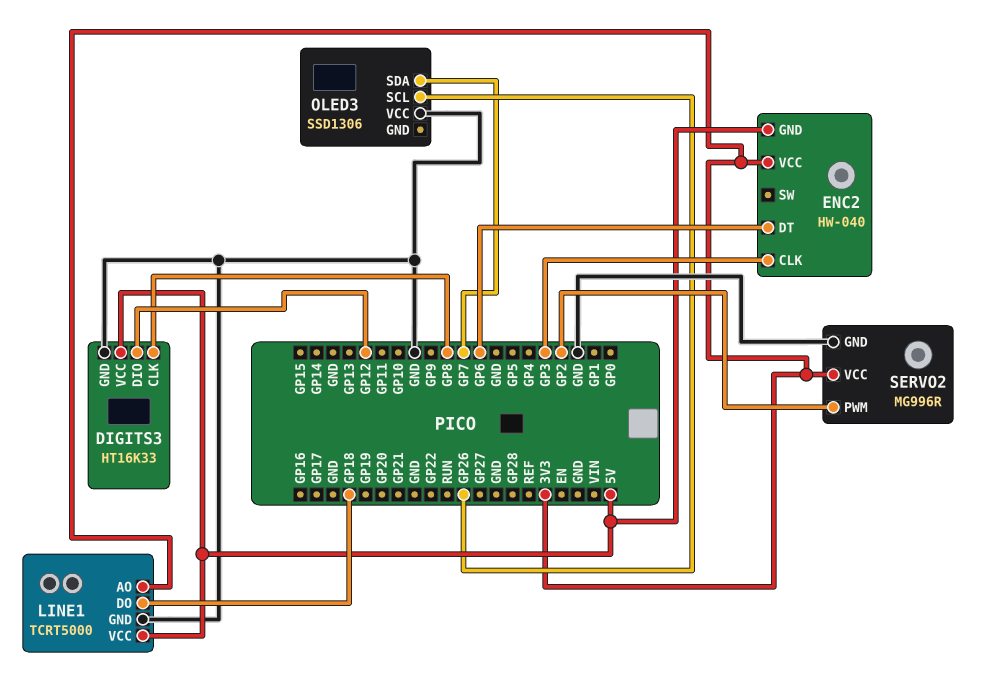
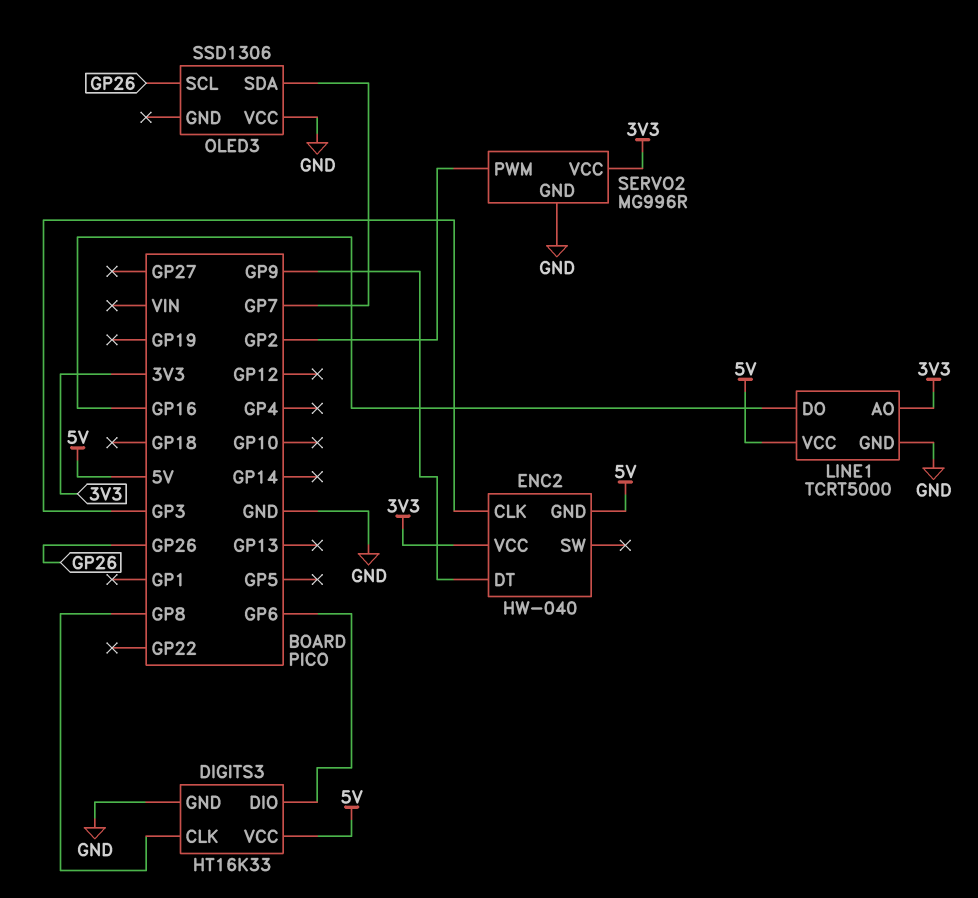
DIGITS3 pin DIO: GP12 -> GP6
ENC2 pin DT: GP6 -> GP9
LINE1 pin DO: GP18 -> GP16

